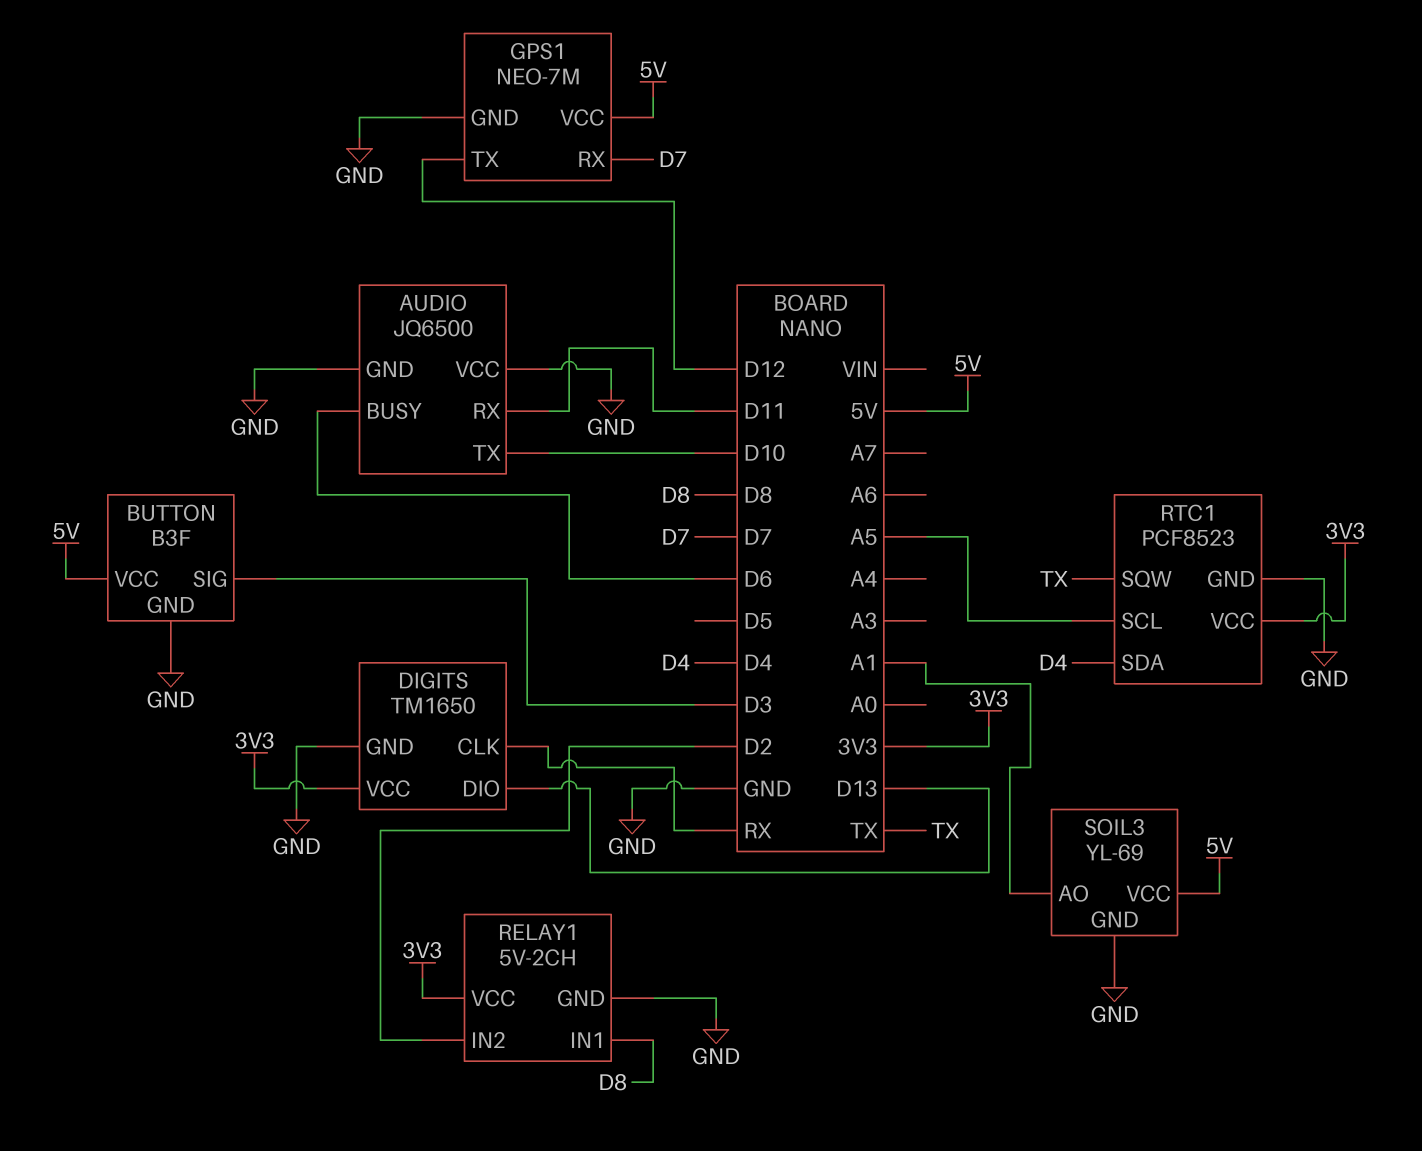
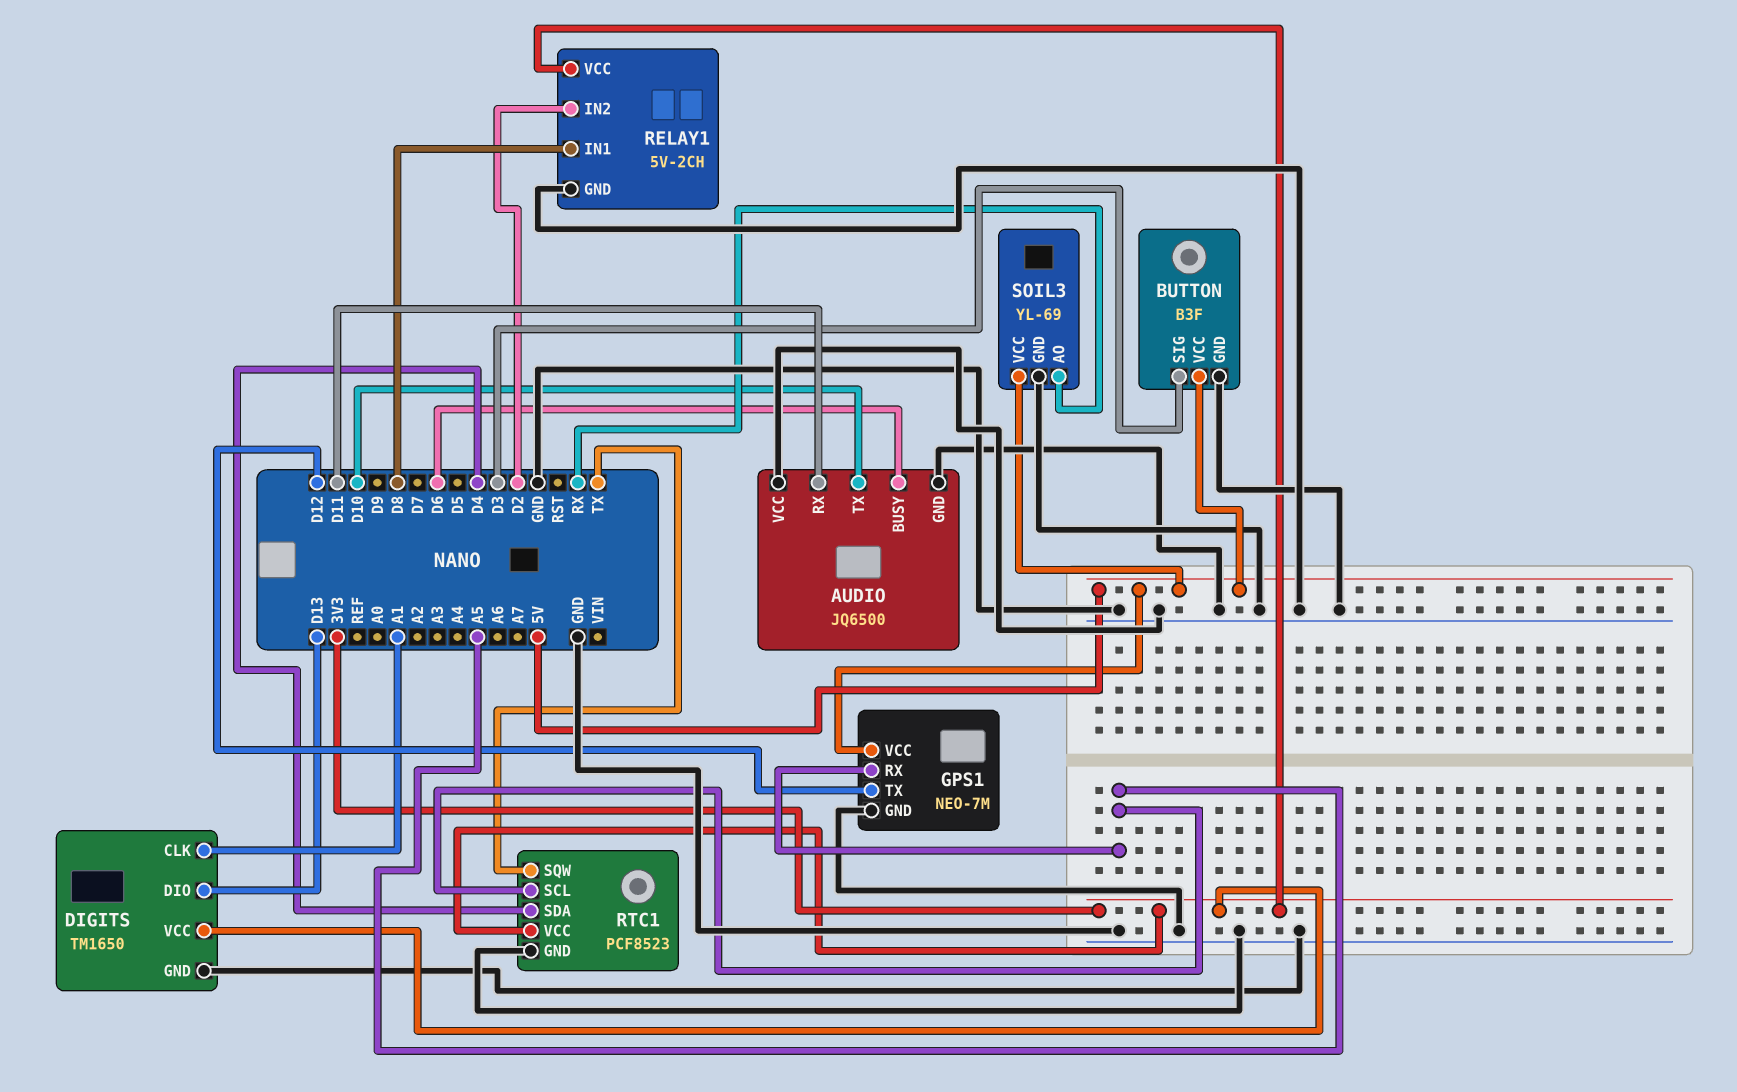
DIGITS pin CLK: RX -> A1
GPS1 pin RX: D7 -> A5
SOIL3 pin AO: A1 -> RX

